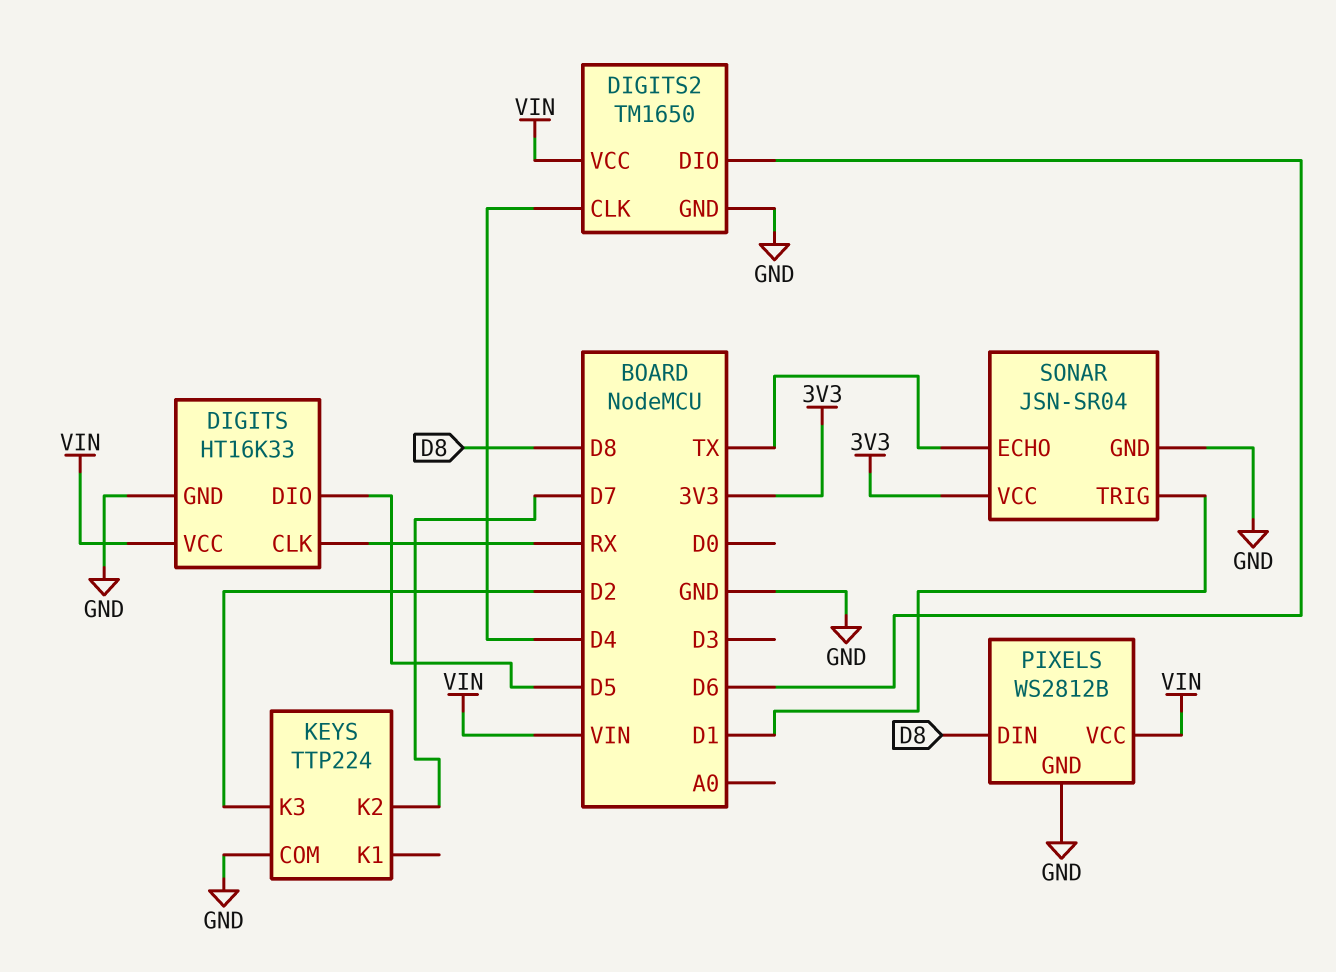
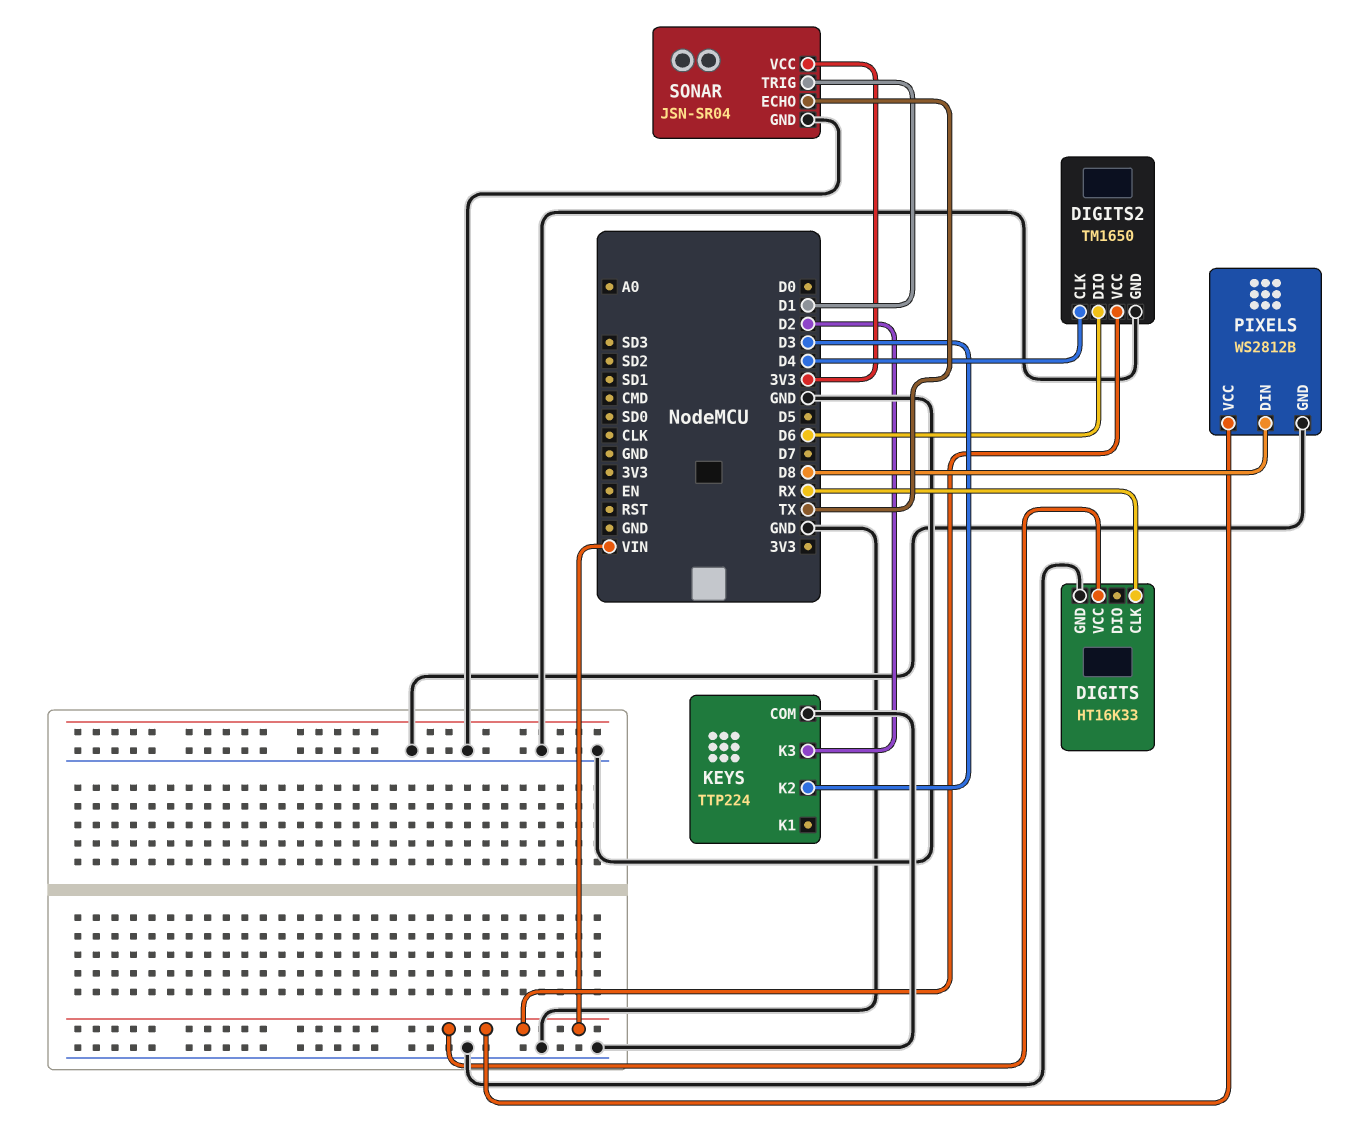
DIGITS pin DIO: D5 -> none
KEYS pin K2: D7 -> D3

